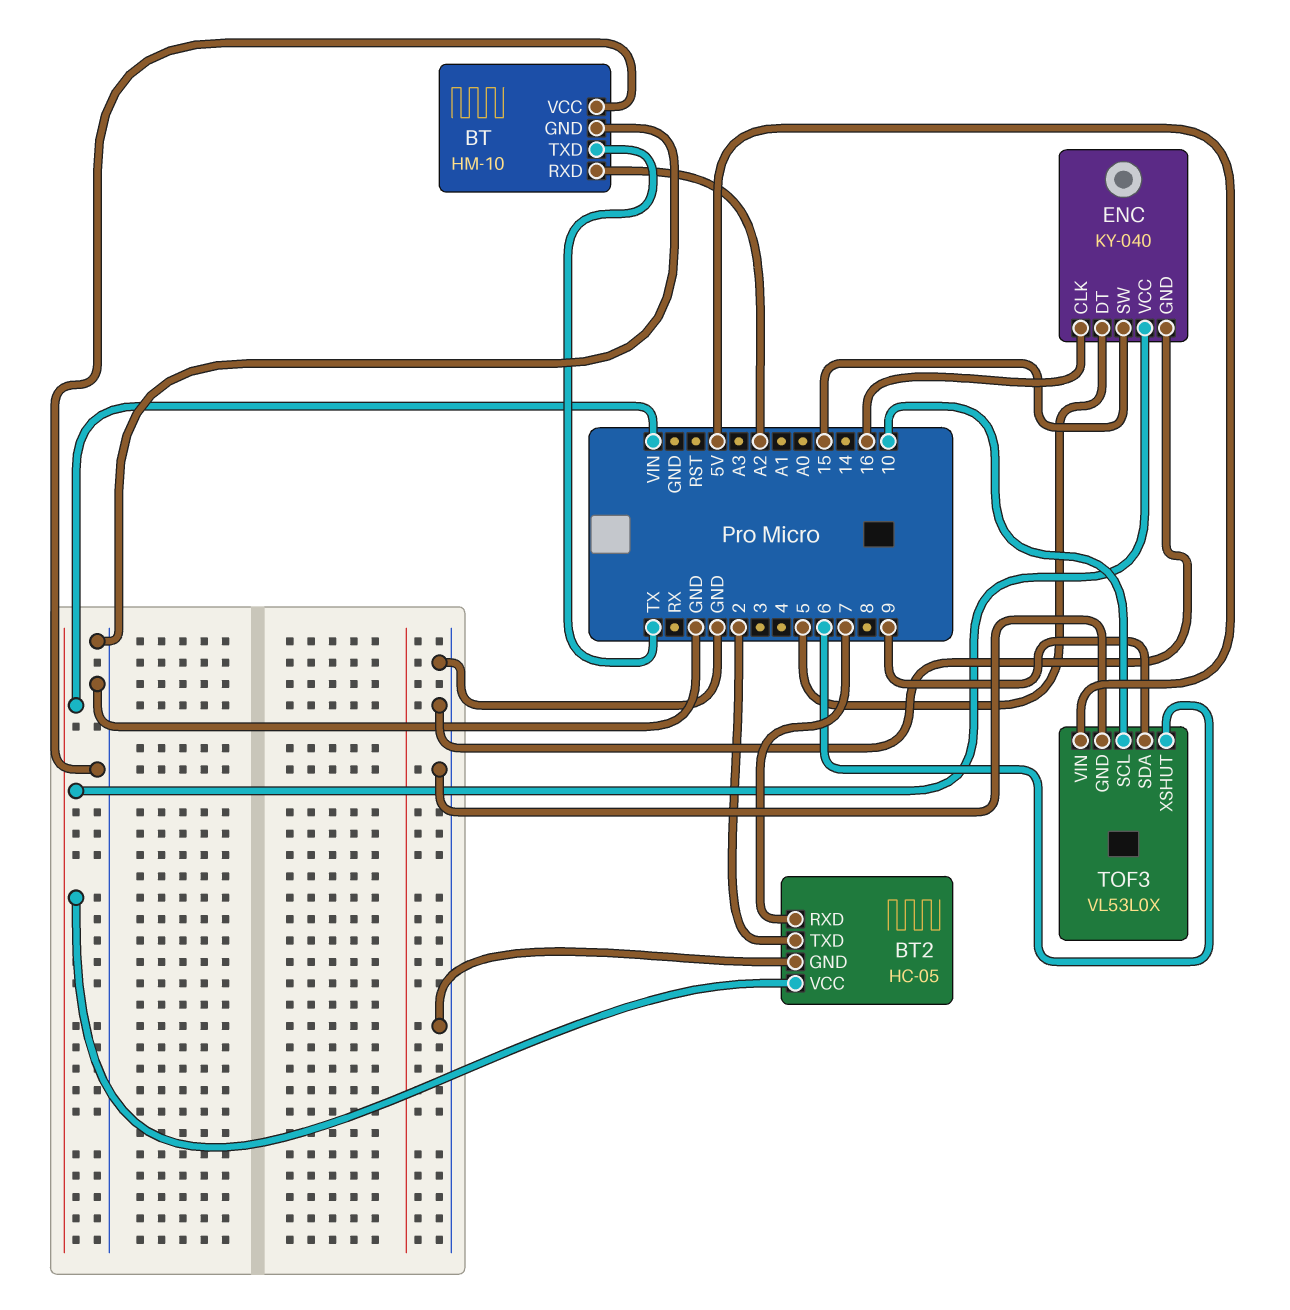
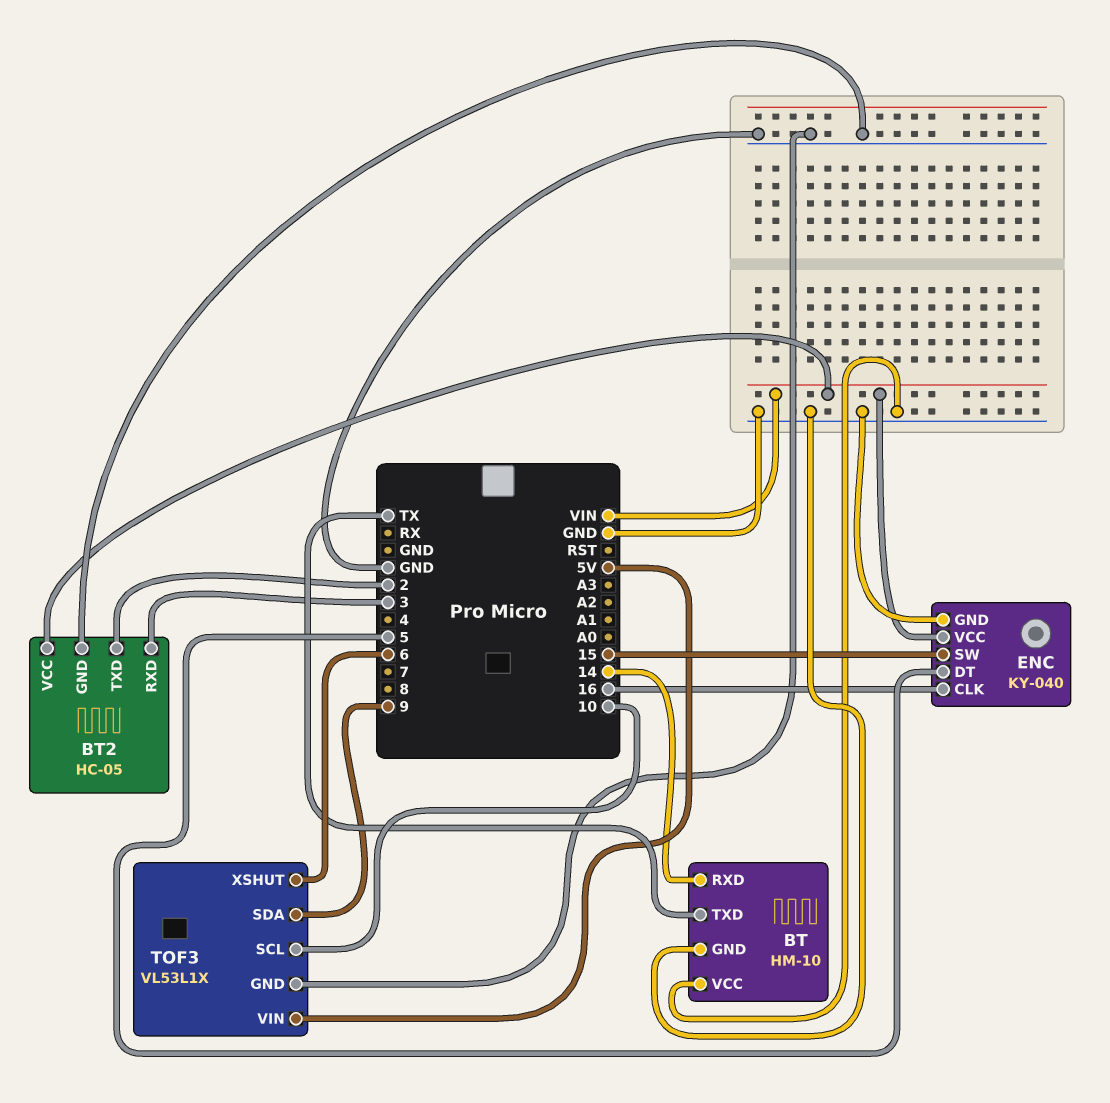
BT pin RXD: A2 -> 14
BT2 pin RXD: 7 -> 3
TOF3: VL53L0X -> VL53L1X

